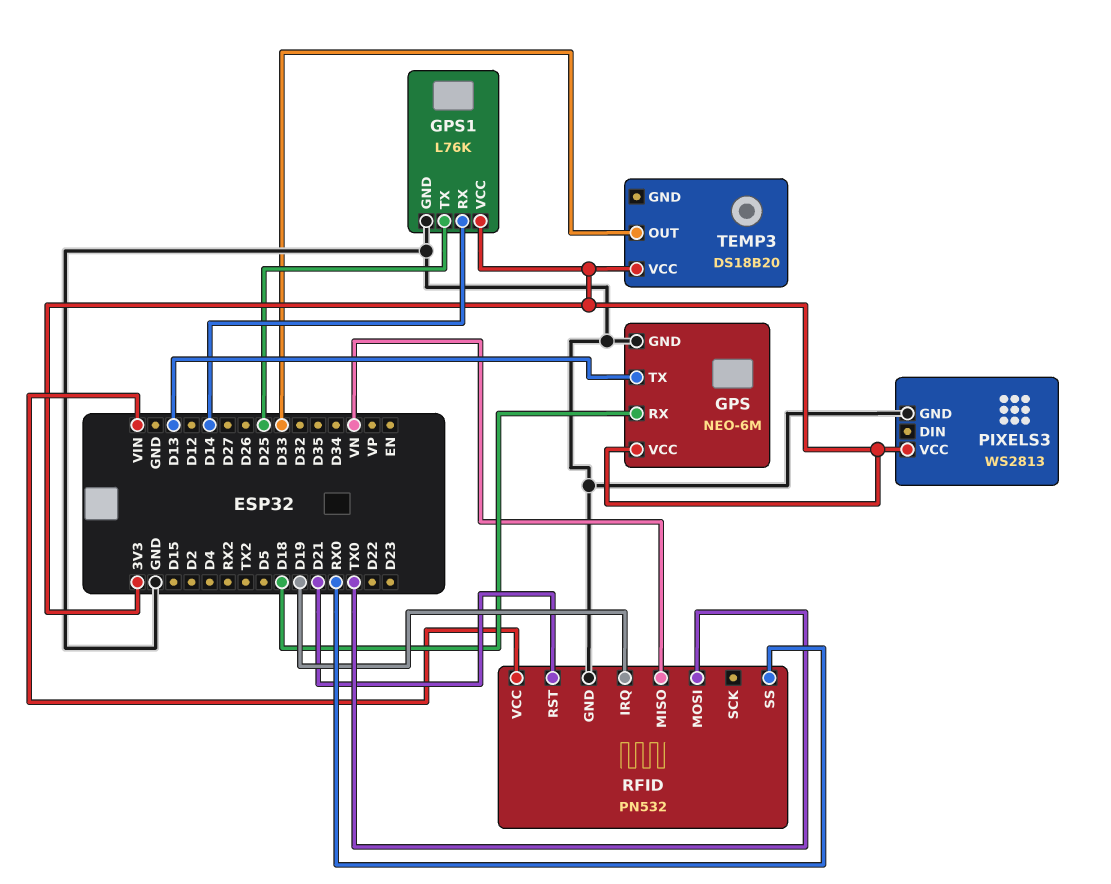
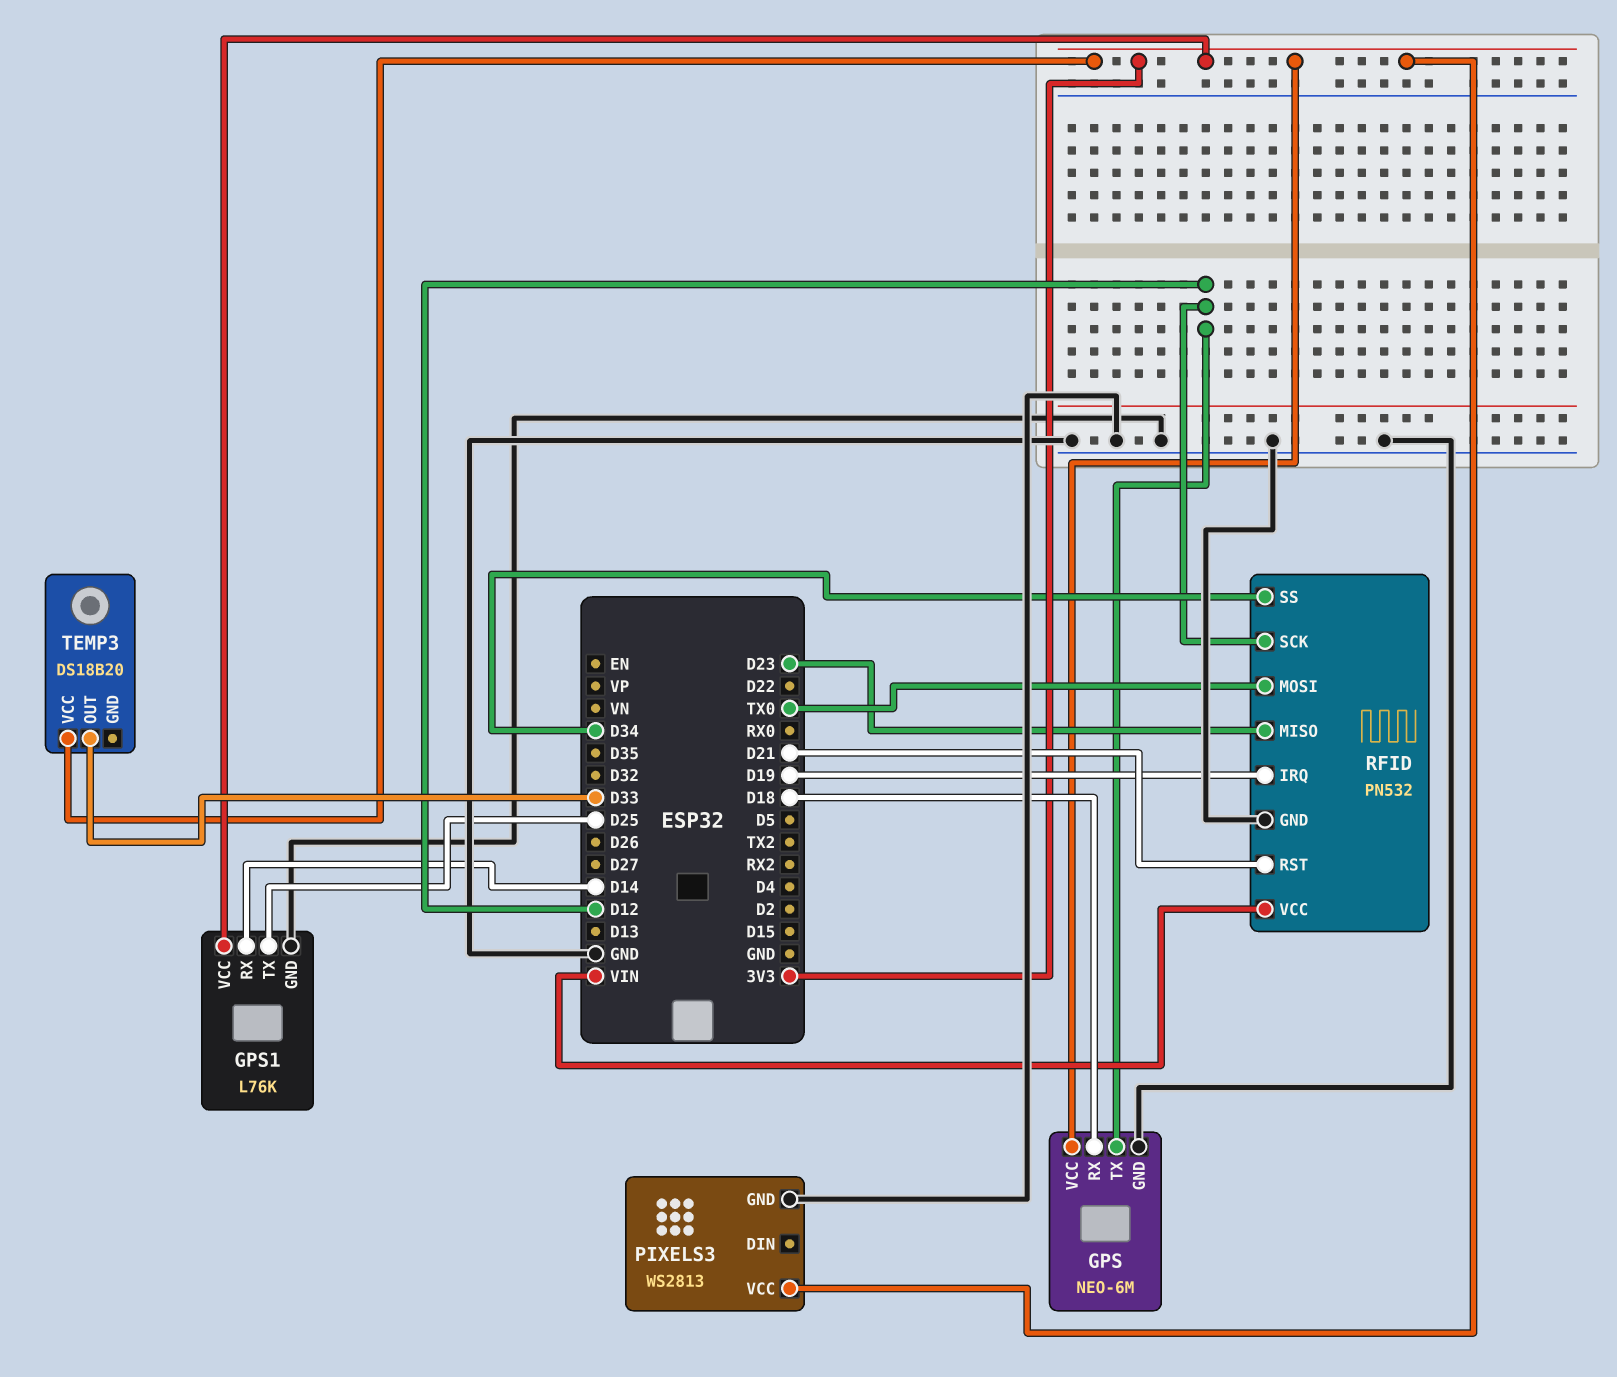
GPS pin TX: D13 -> D12
RFID pin MISO: VN -> D23
RFID pin SCK: none -> D12
RFID pin SS: RX0 -> D34

